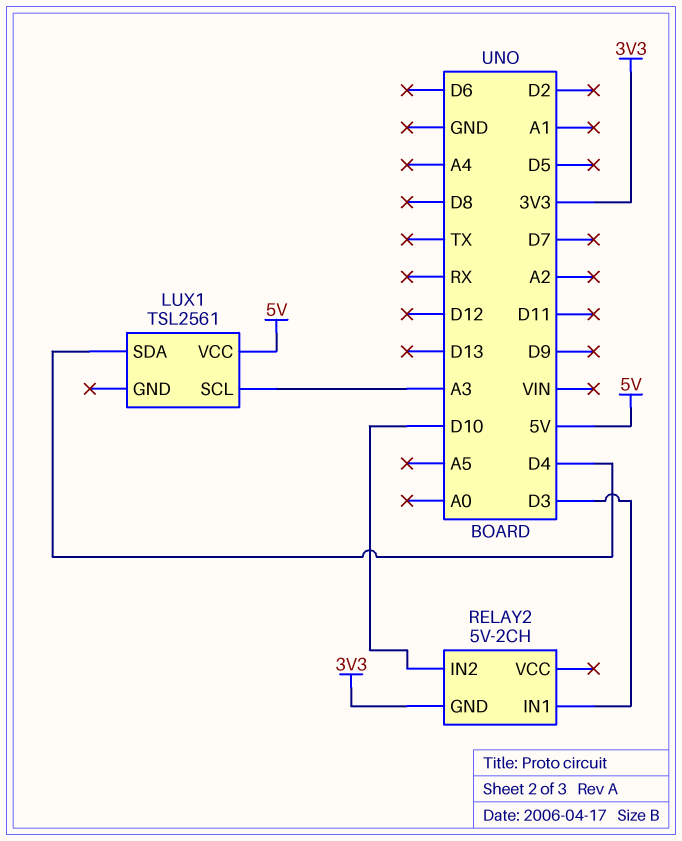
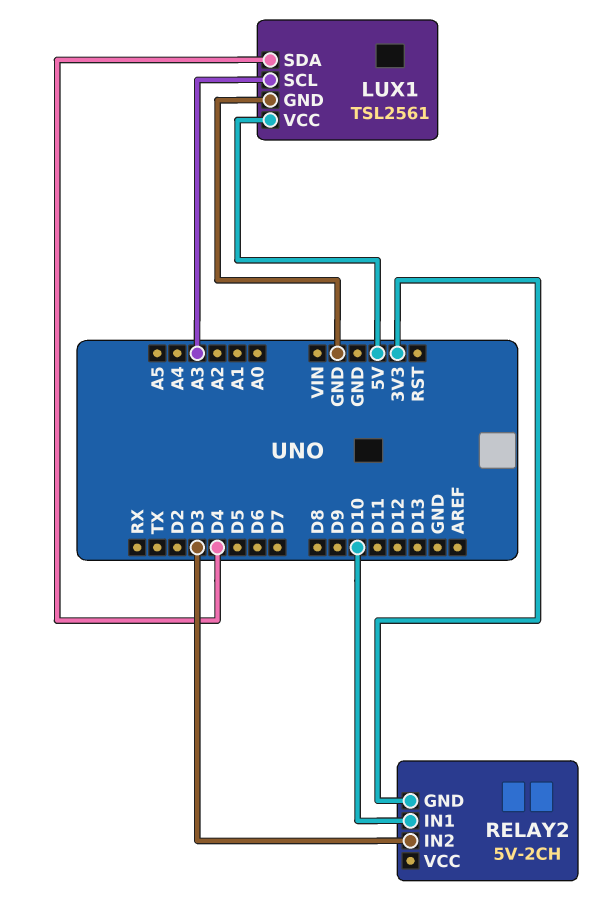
LUX1 pin GND: none -> GND
RELAY2 pin IN1: D3 -> D10
RELAY2 pin IN2: D10 -> D3

